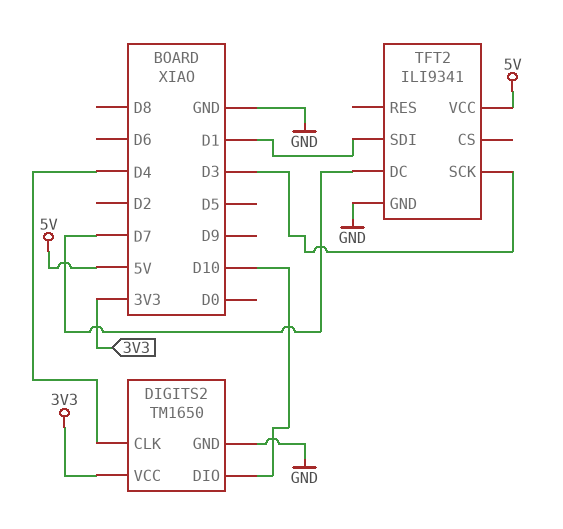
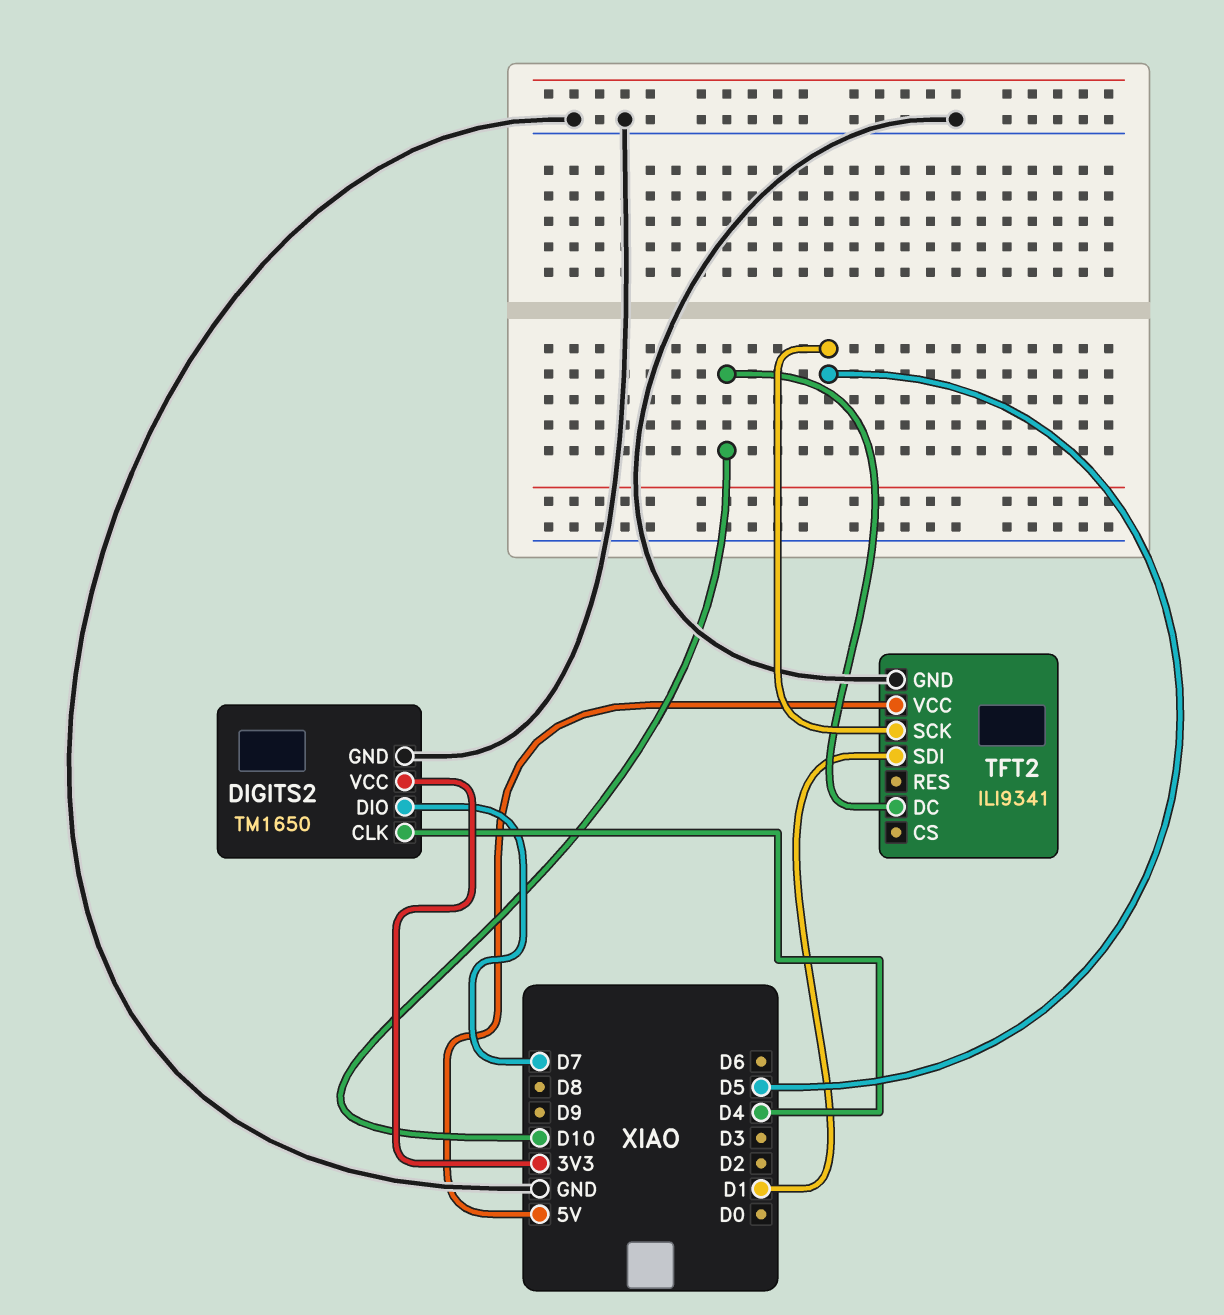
DIGITS2 pin DIO: D10 -> D7
TFT2 pin DC: D7 -> D10
TFT2 pin SCK: D3 -> D5

